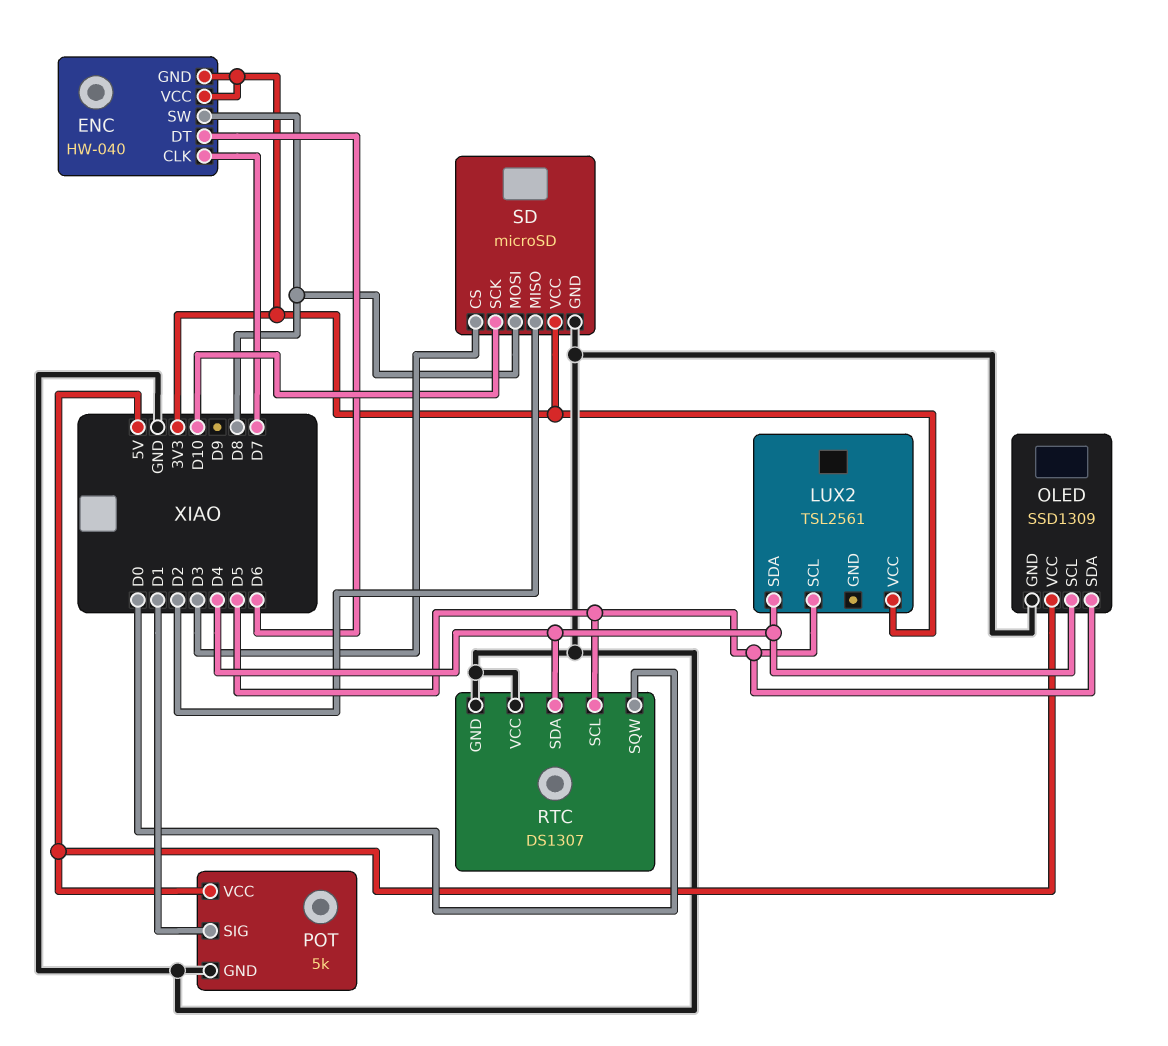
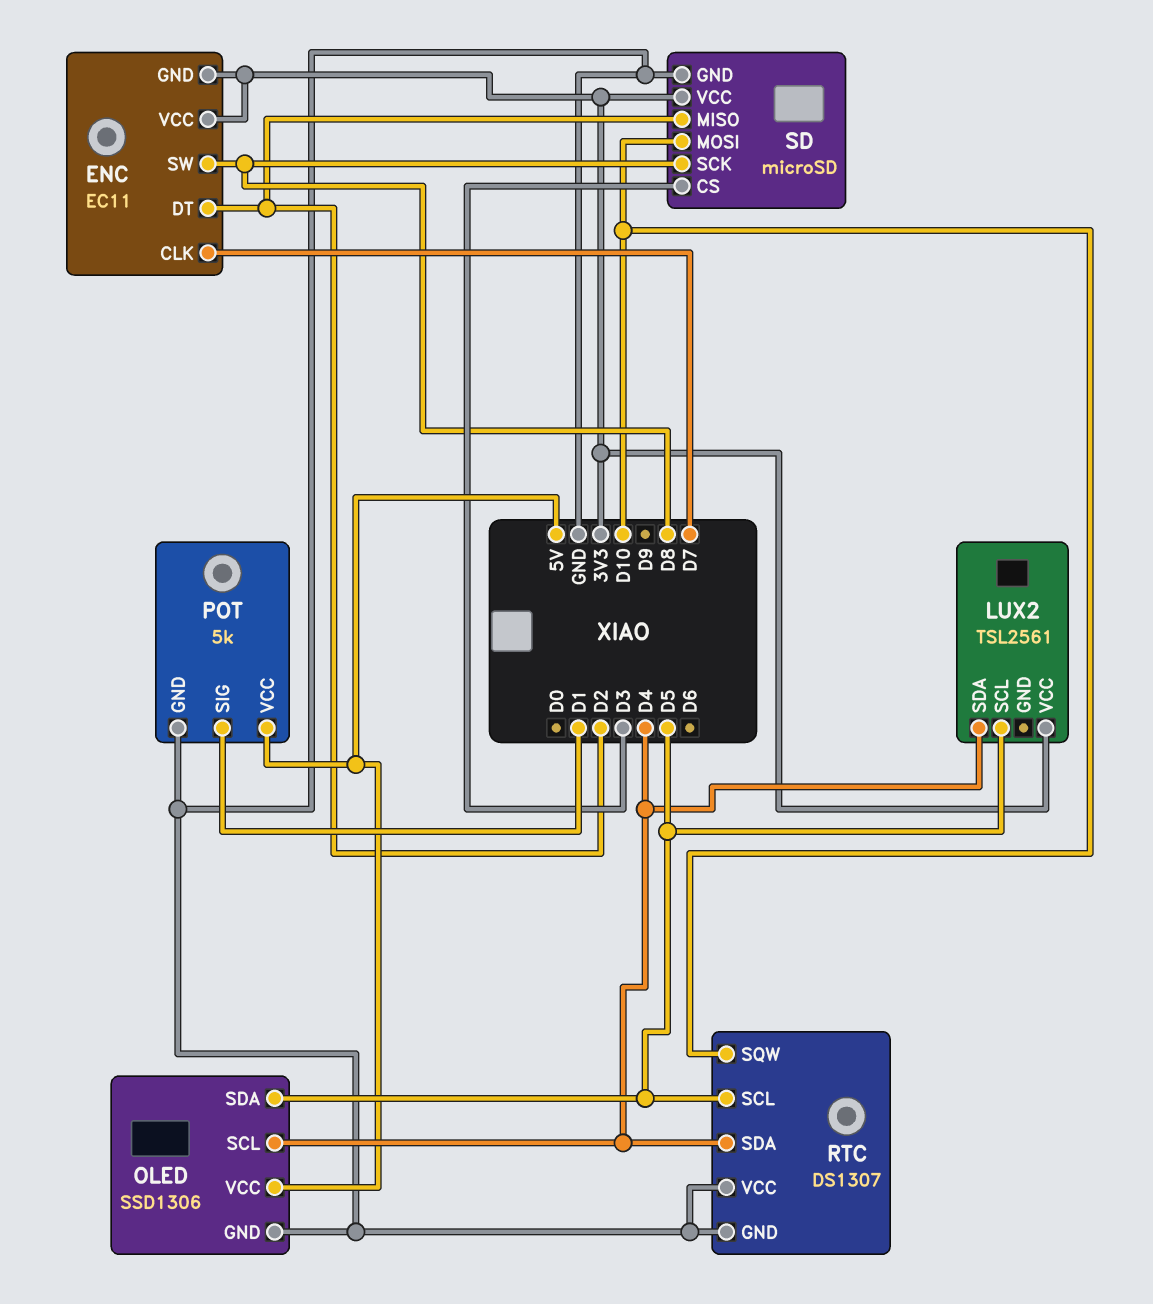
ENC: HW-040 -> EC11
ENC pin DT: D6 -> D2
OLED: SSD1309 -> SSD1306
RTC pin SQW: D0 -> D10
SD pin MOSI: D8 -> D10
SD pin SCK: D10 -> D8

